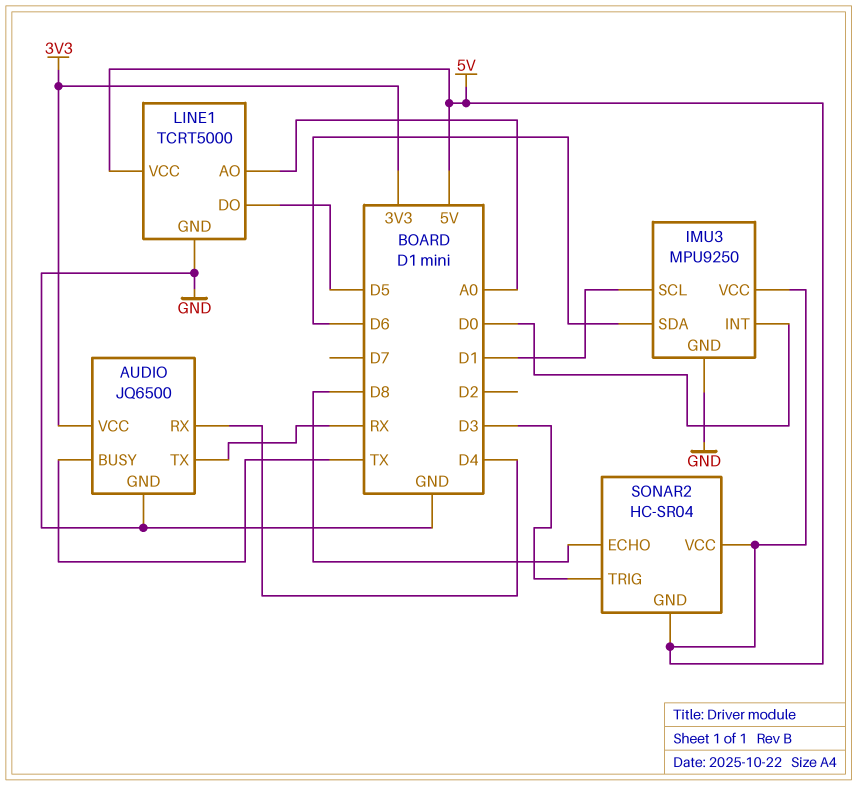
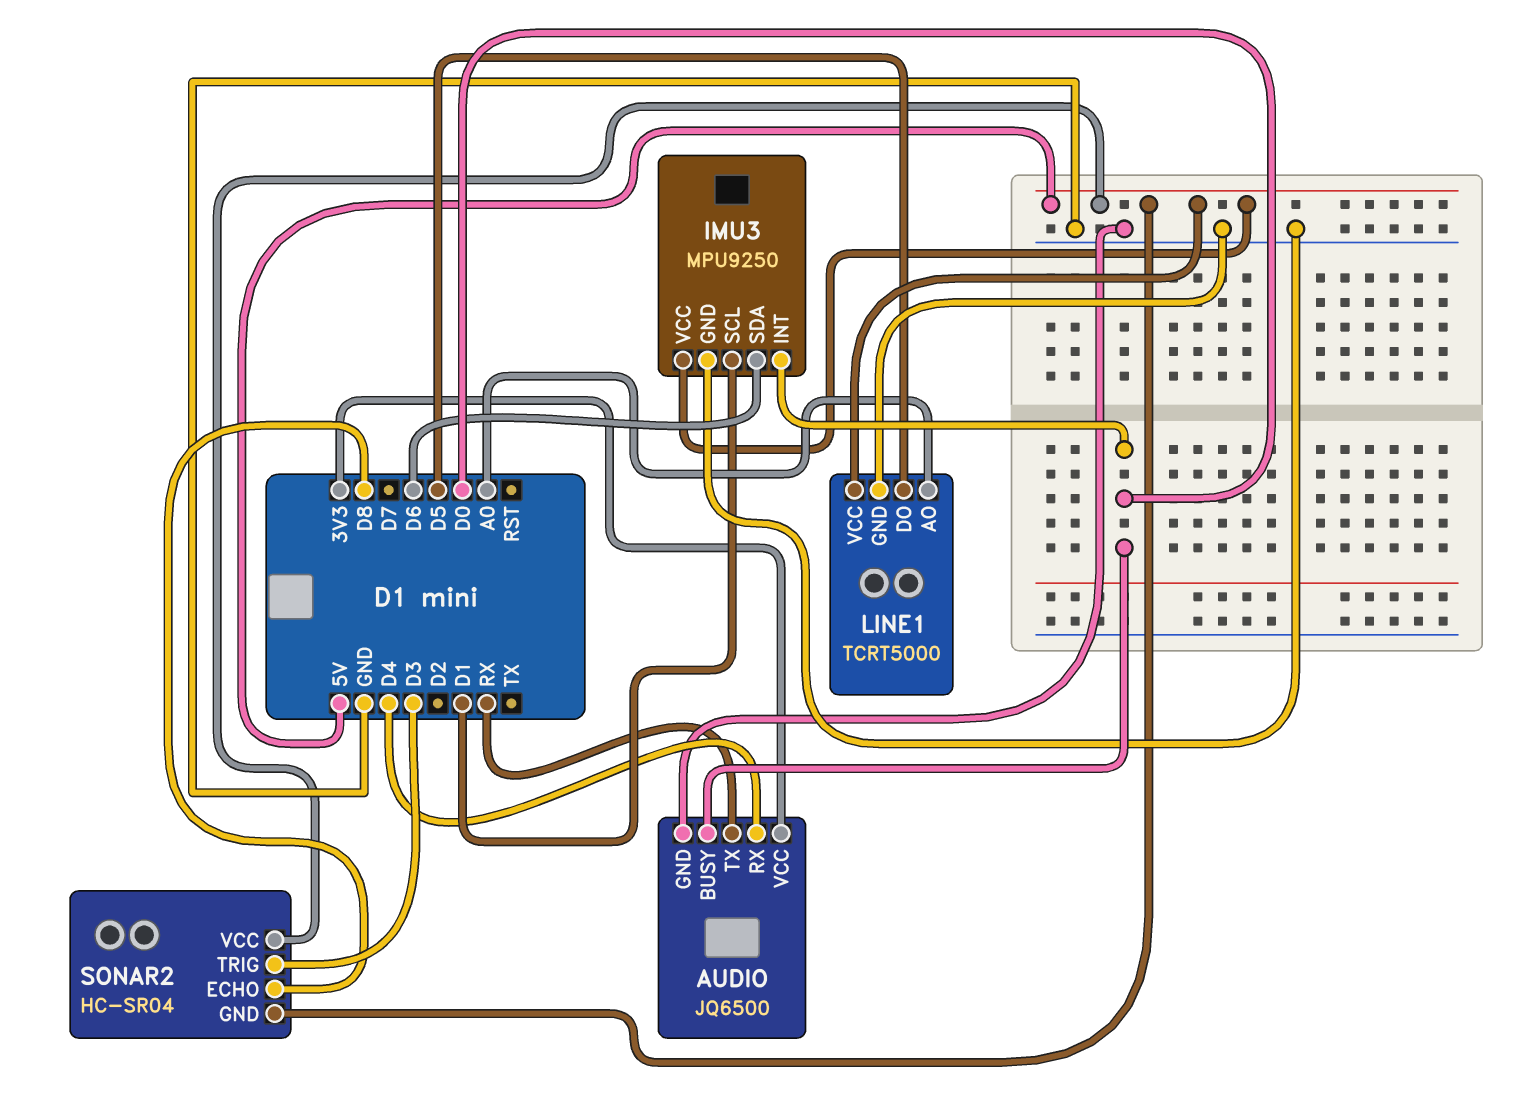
AUDIO pin BUSY: TX -> D0

